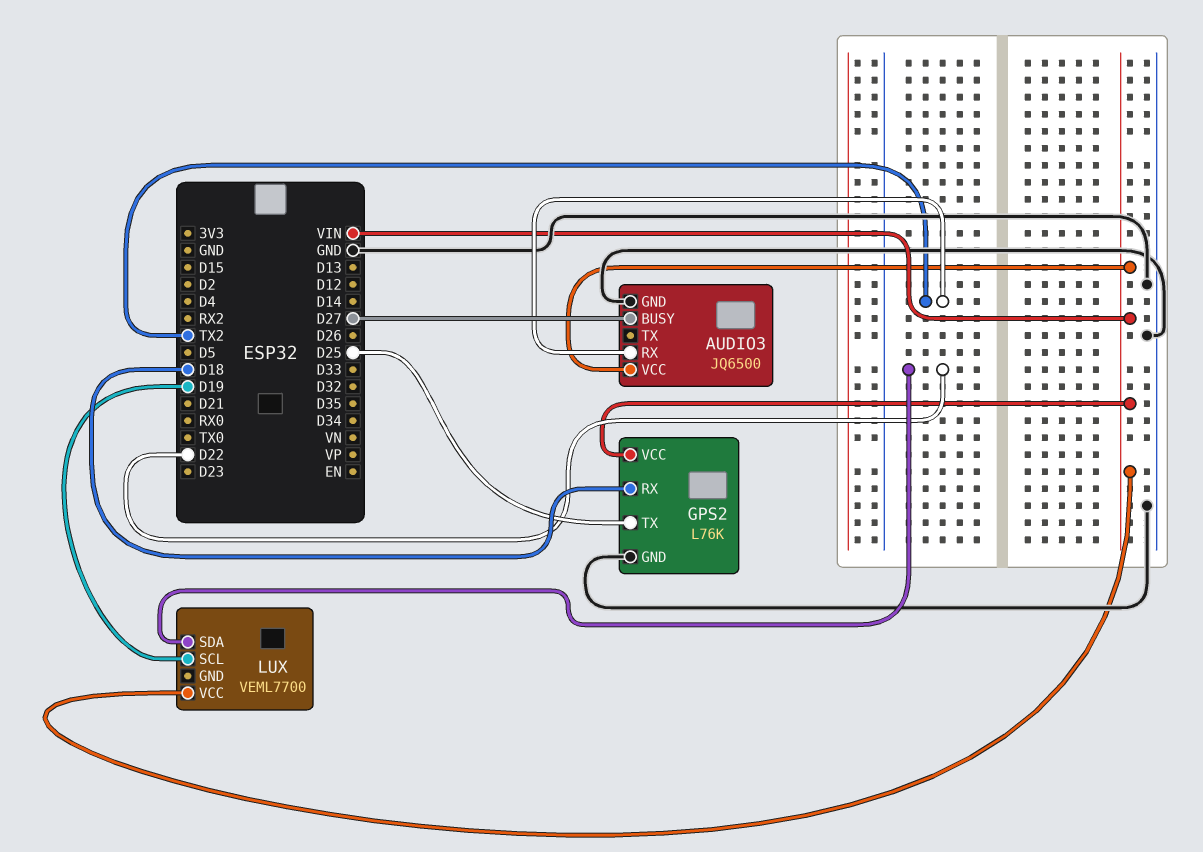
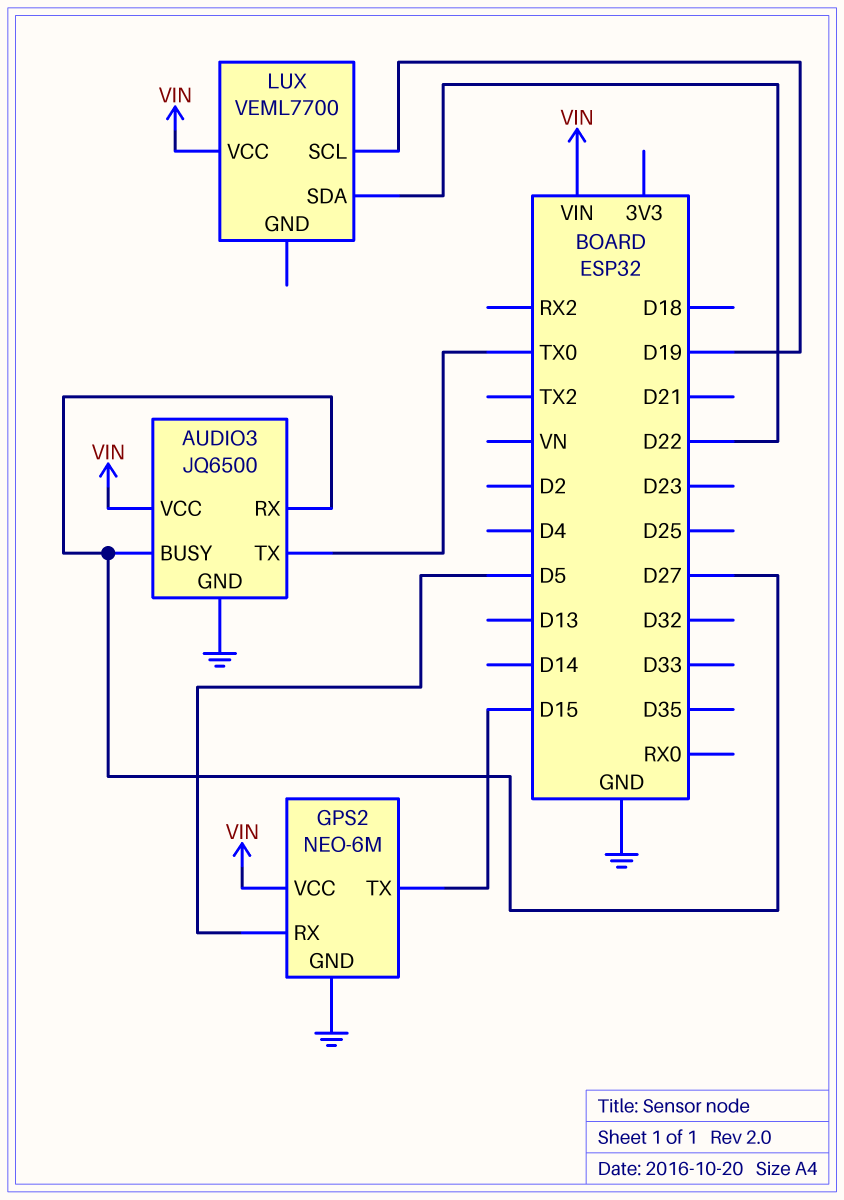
AUDIO3 pin RX: TX2 -> D27
AUDIO3 pin TX: none -> TX0
GPS2: L76K -> NEO-6M
GPS2 pin RX: D18 -> D5
GPS2 pin TX: D25 -> D15

